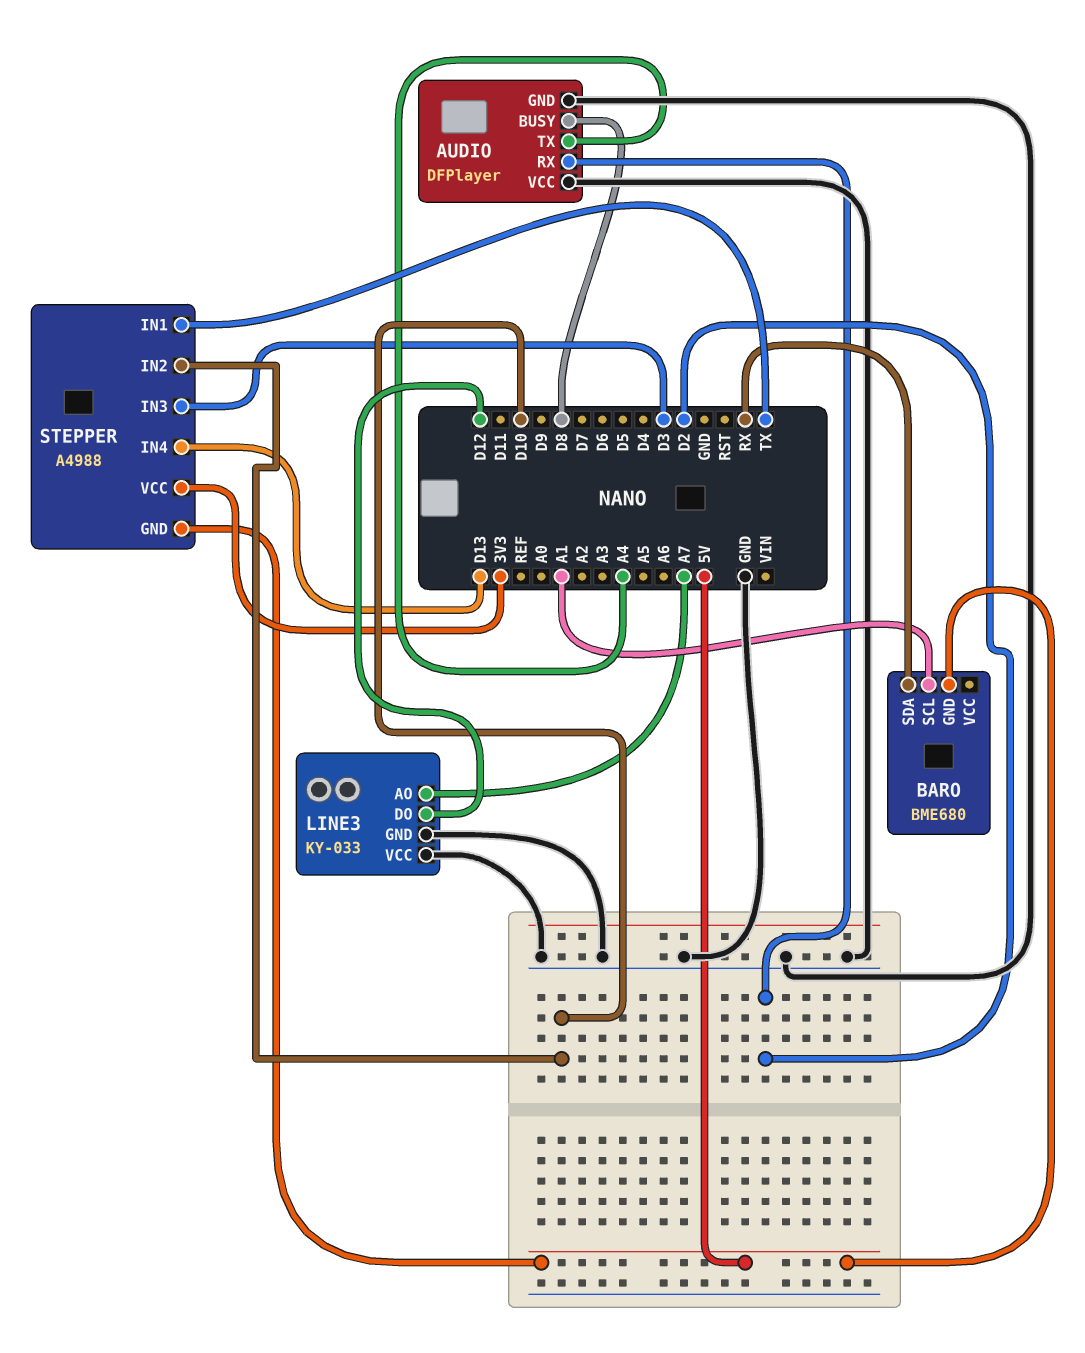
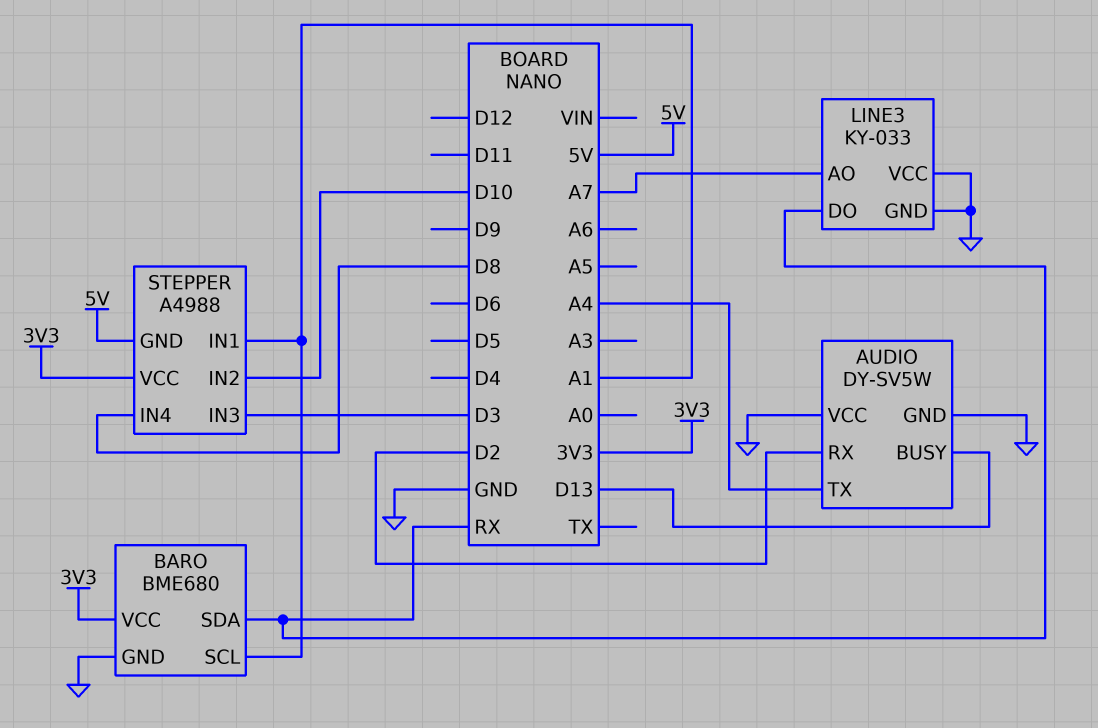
AUDIO: DFPlayer -> DY-SV5W
AUDIO pin BUSY: D8 -> D13
BARO pin GND: 5V -> GND
BARO pin VCC: none -> 3V3
LINE3 pin DO: D12 -> RX
STEPPER pin IN1: TX -> A1
STEPPER pin IN4: D13 -> D8

